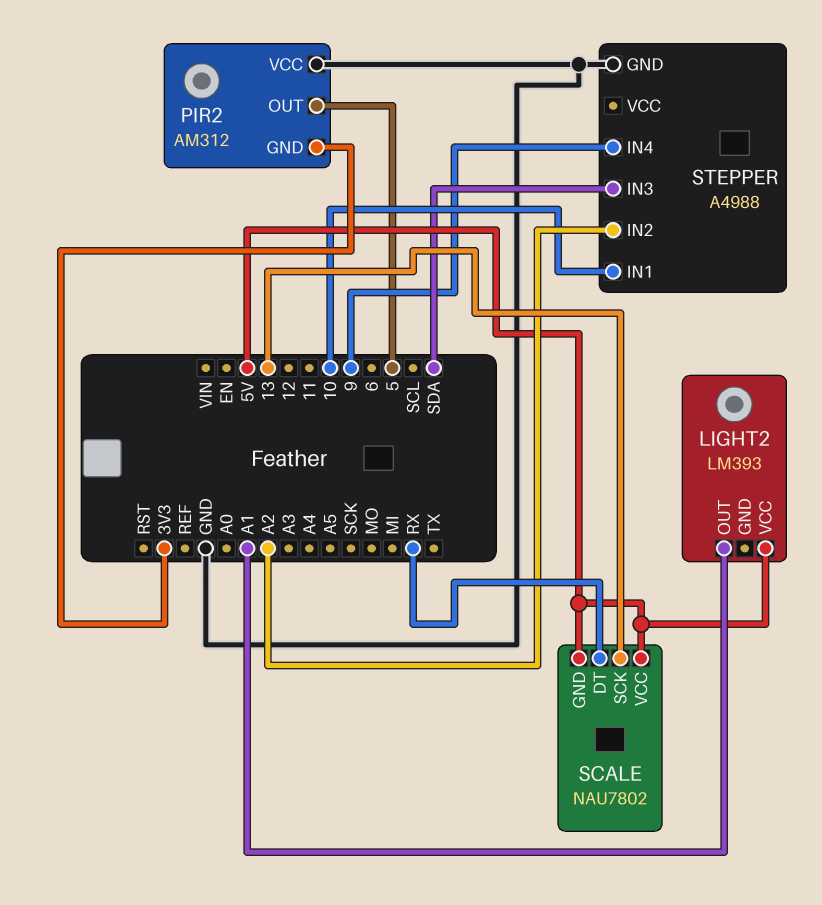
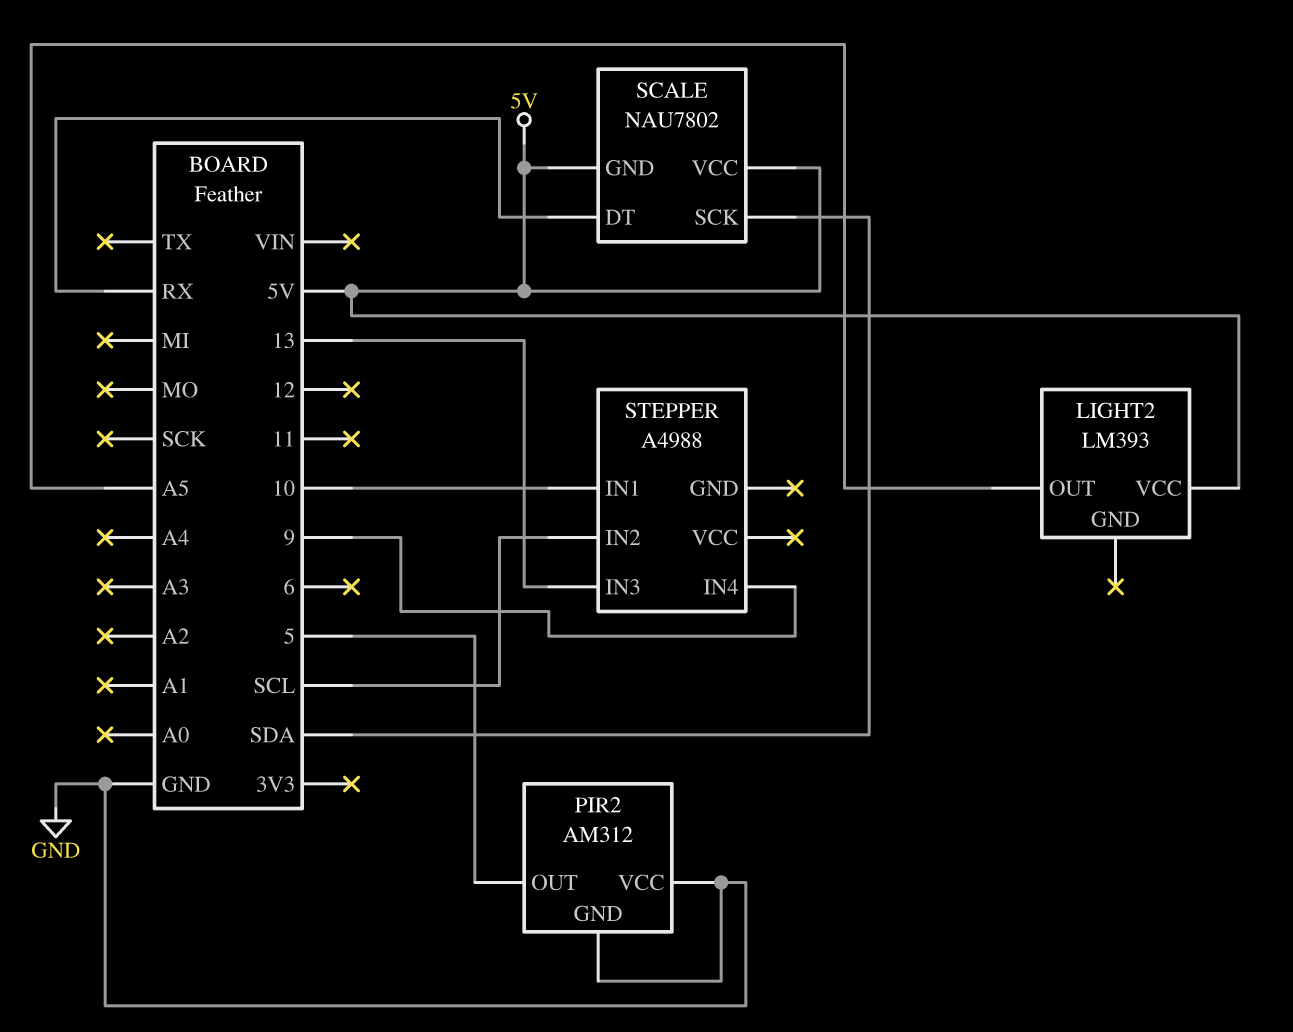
LIGHT2 pin OUT: A1 -> A5
PIR2 pin GND: 3V3 -> GND
SCALE pin SCK: 13 -> SDA
STEPPER pin GND: GND -> none
STEPPER pin IN2: A2 -> SCL
STEPPER pin IN3: SDA -> 13

